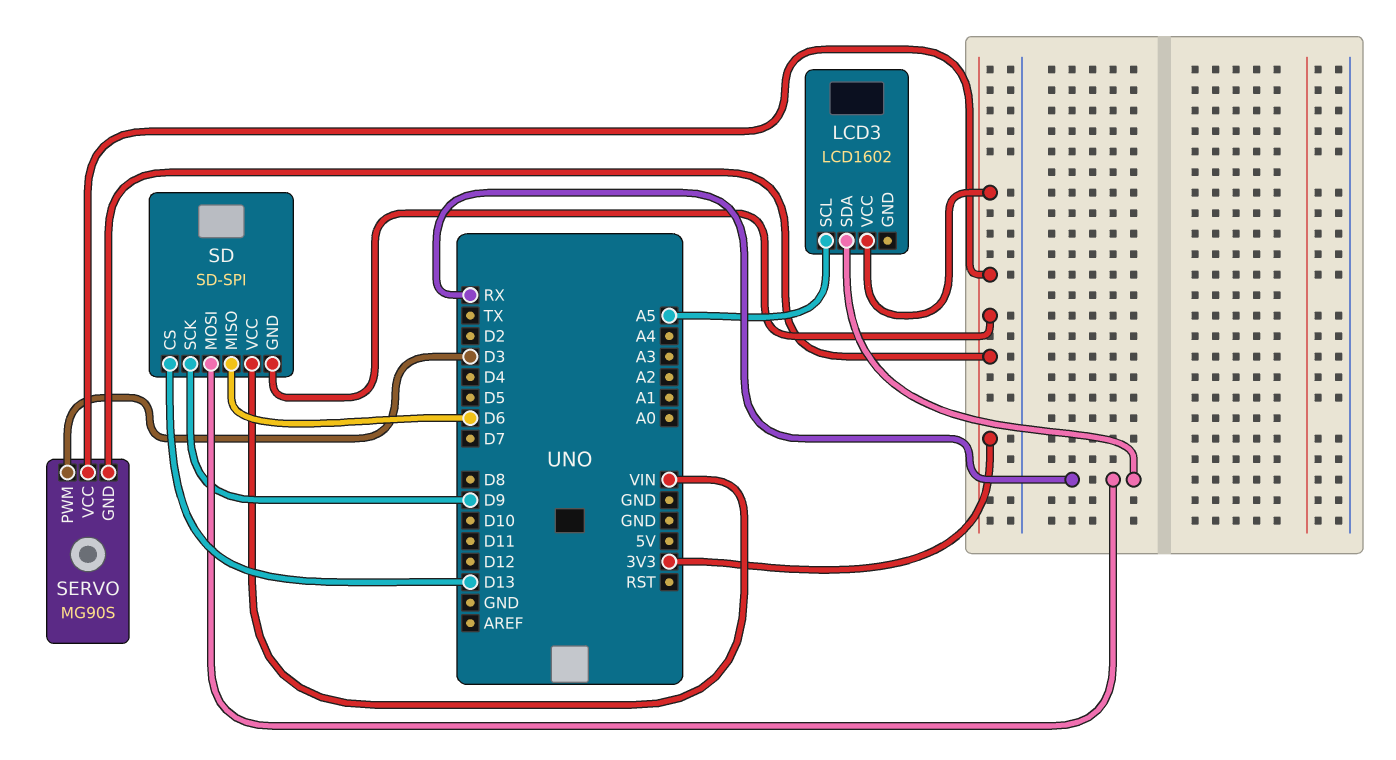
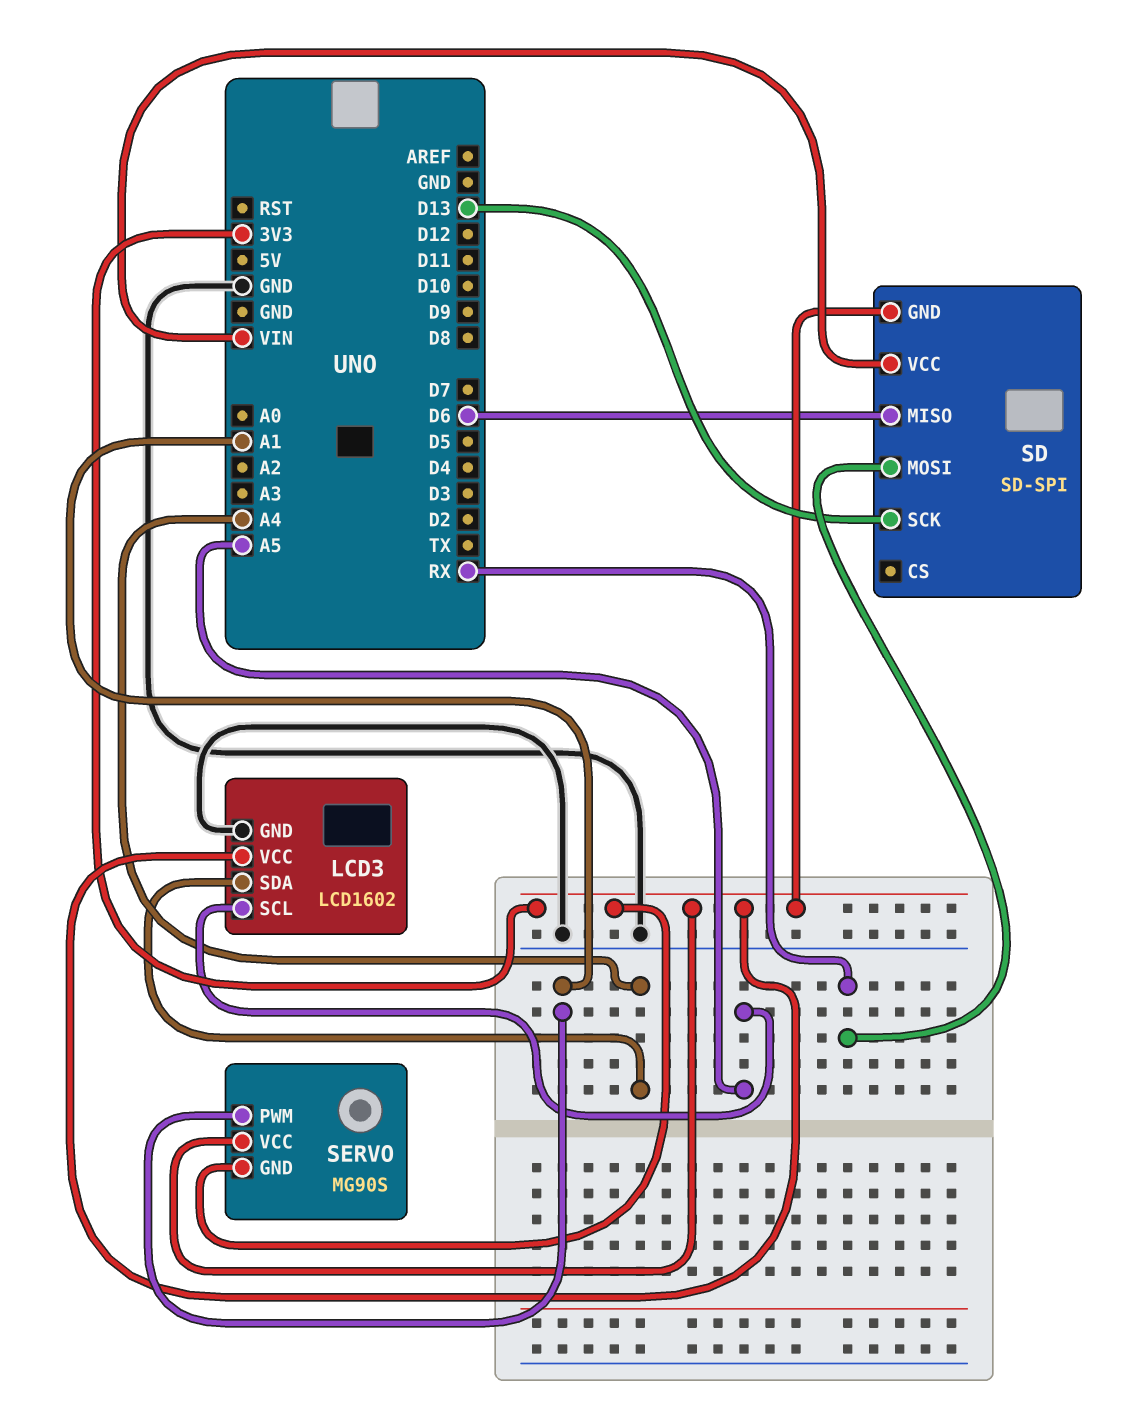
LCD3 pin GND: none -> GND
LCD3 pin SDA: RX -> A4
SD pin CS: D13 -> none
SD pin SCK: D9 -> D13
SERVO pin PWM: D3 -> A1

